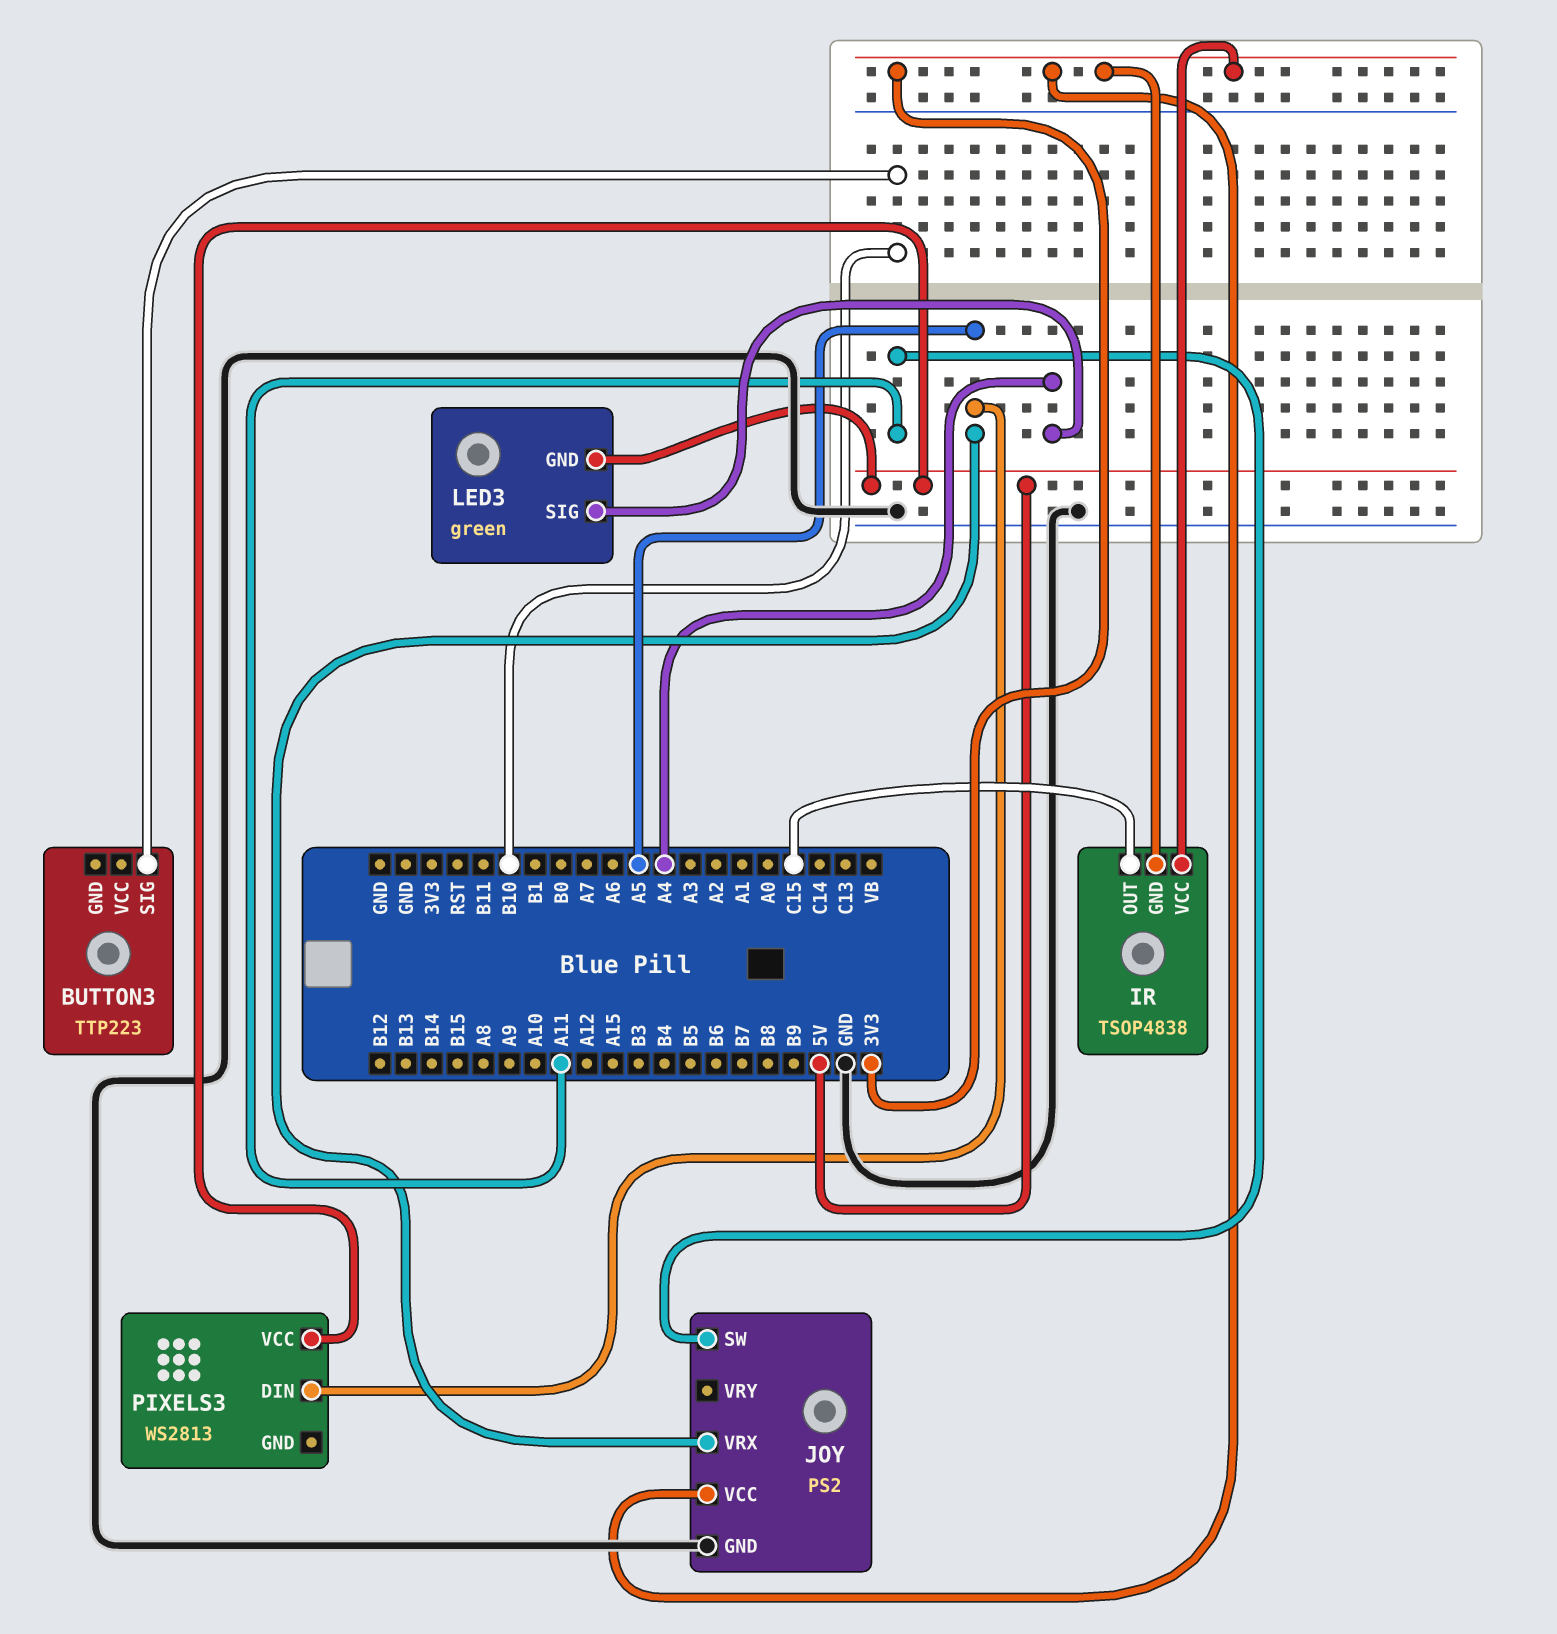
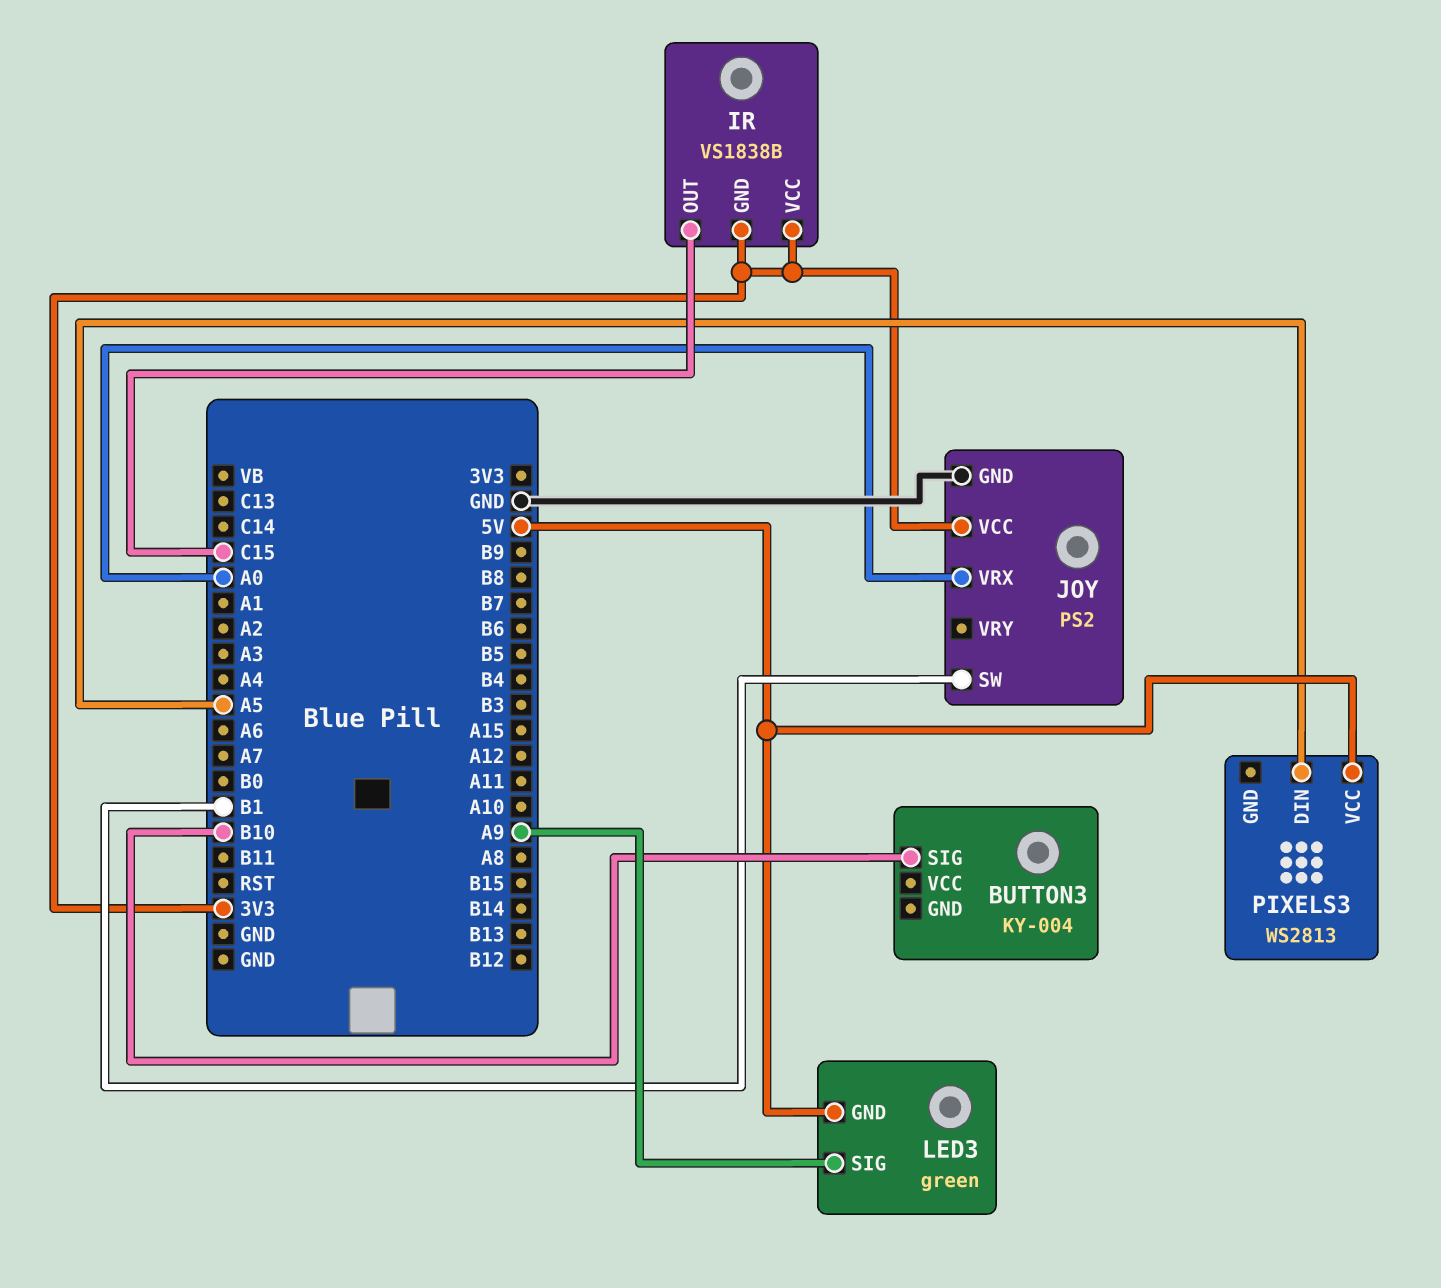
BUTTON3: TTP223 -> KY-004
IR: TSOP4838 -> VS1838B
JOY pin SW: A11 -> B1
JOY pin VRX: A5 -> A0
LED3 pin SIG: A4 -> A9

